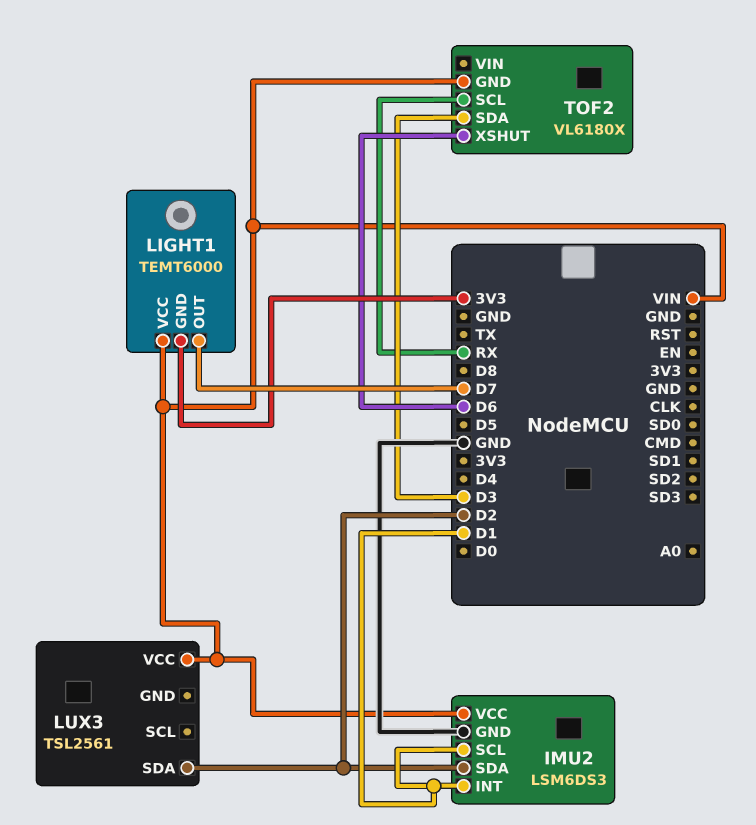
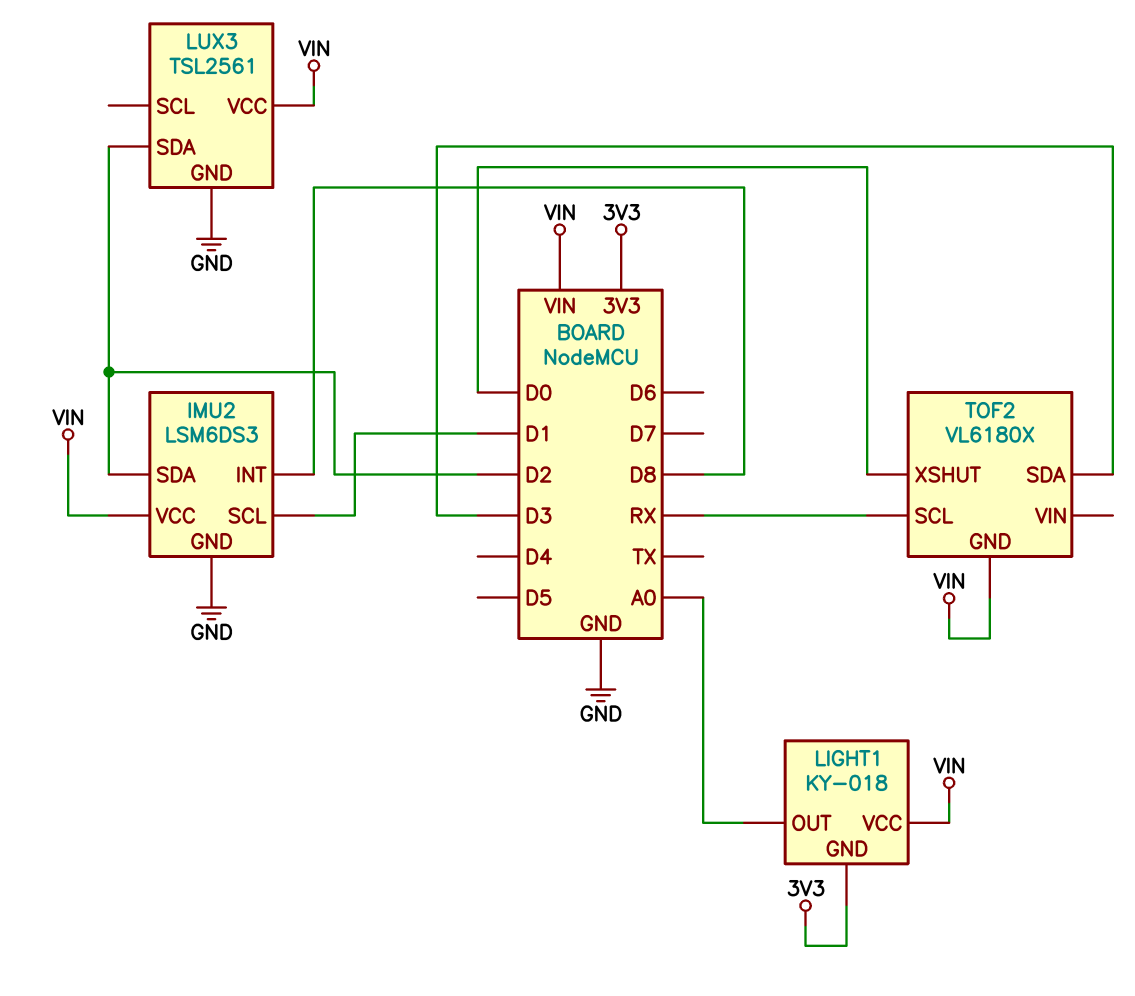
IMU2 pin INT: D1 -> D8
LIGHT1: TEMT6000 -> KY-018
LIGHT1 pin OUT: D7 -> A0
LUX3 pin GND: none -> GND
TOF2 pin XSHUT: D6 -> D0

